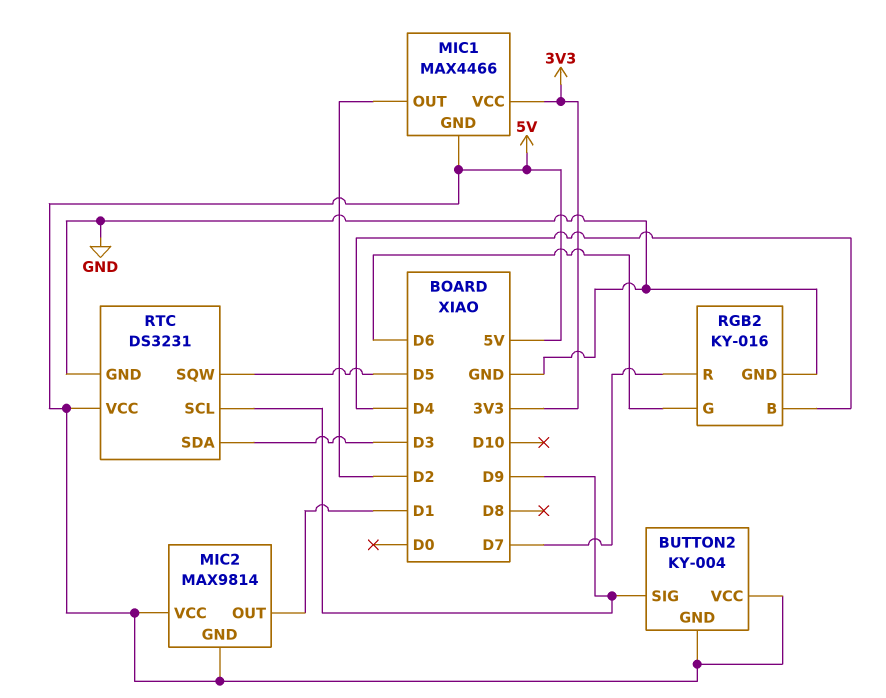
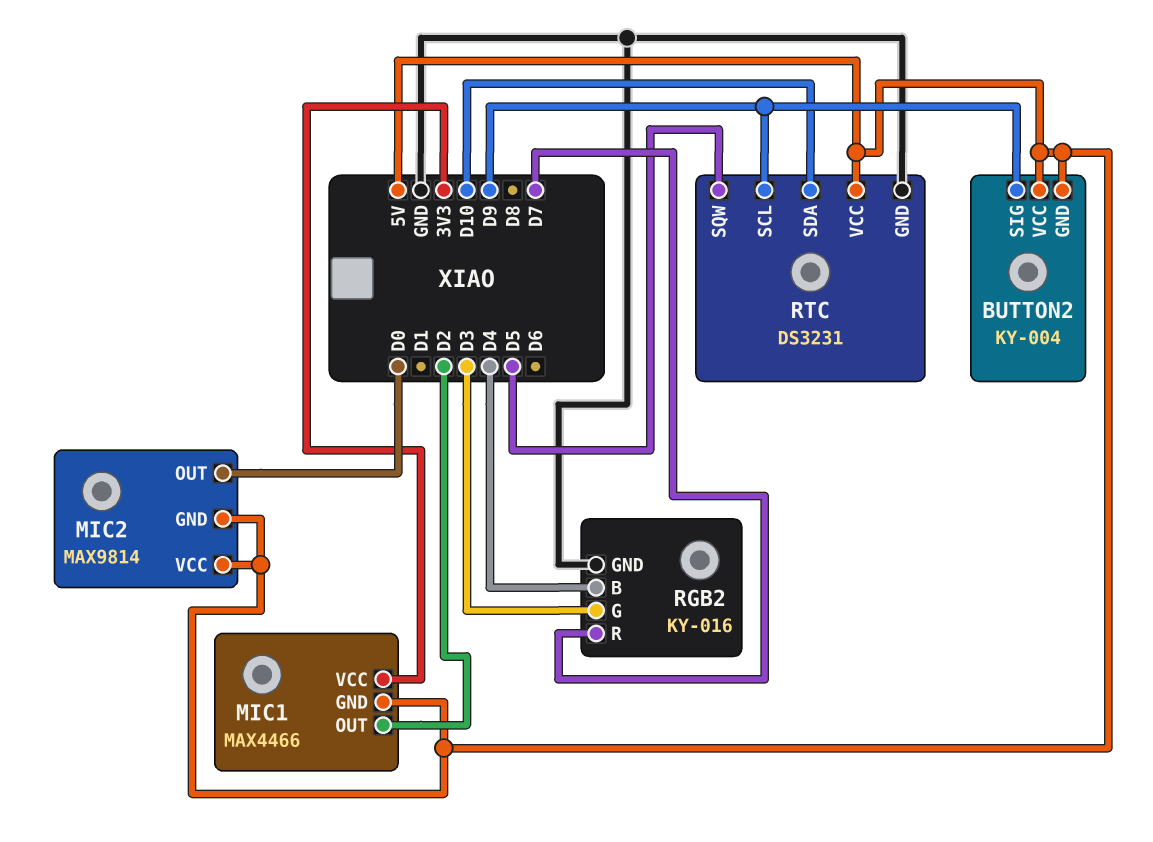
MIC2 pin OUT: D1 -> D0
RGB2 pin G: D6 -> D3
RTC pin SDA: D3 -> D10

